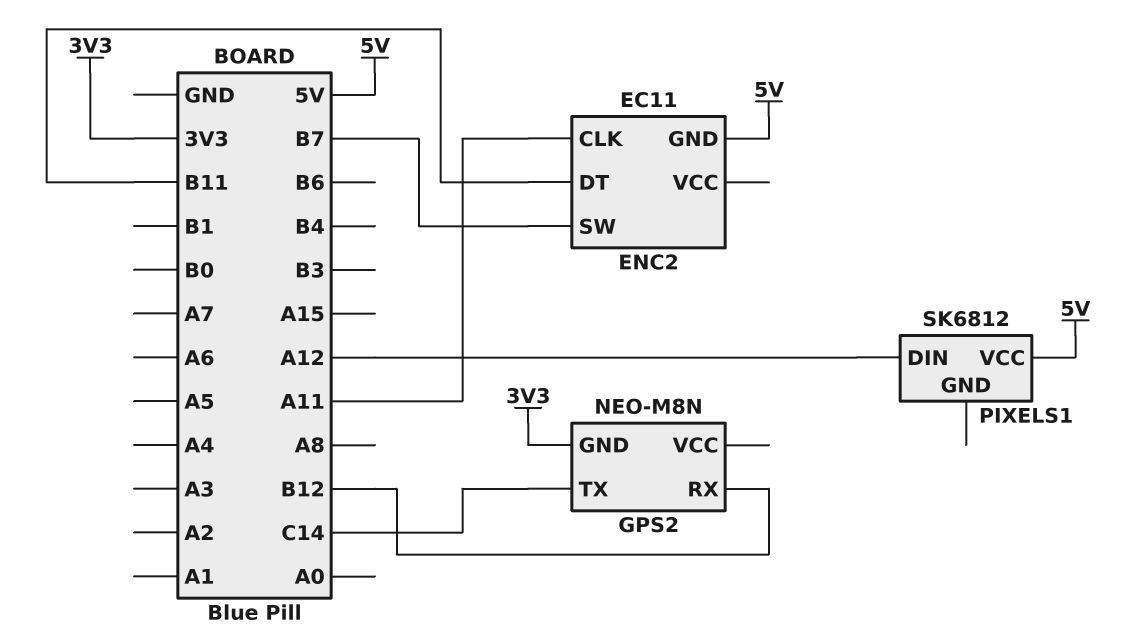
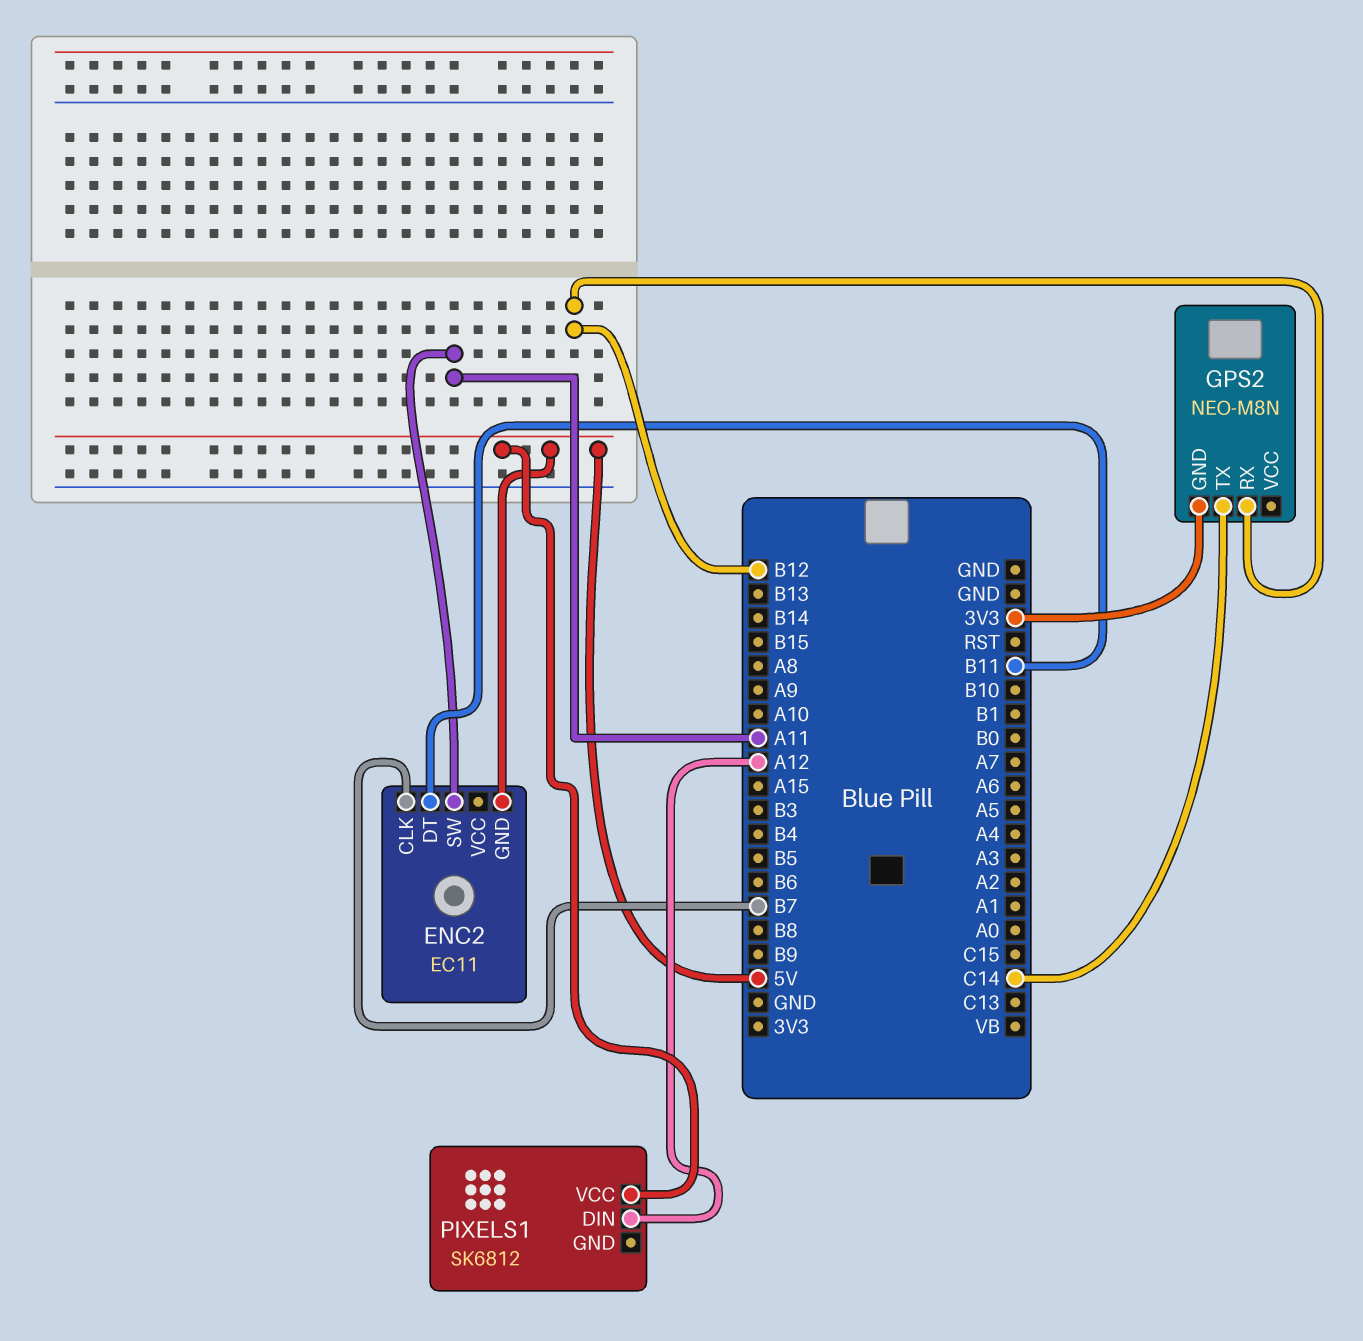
ENC2 pin CLK: A11 -> B7
ENC2 pin SW: B7 -> A11

